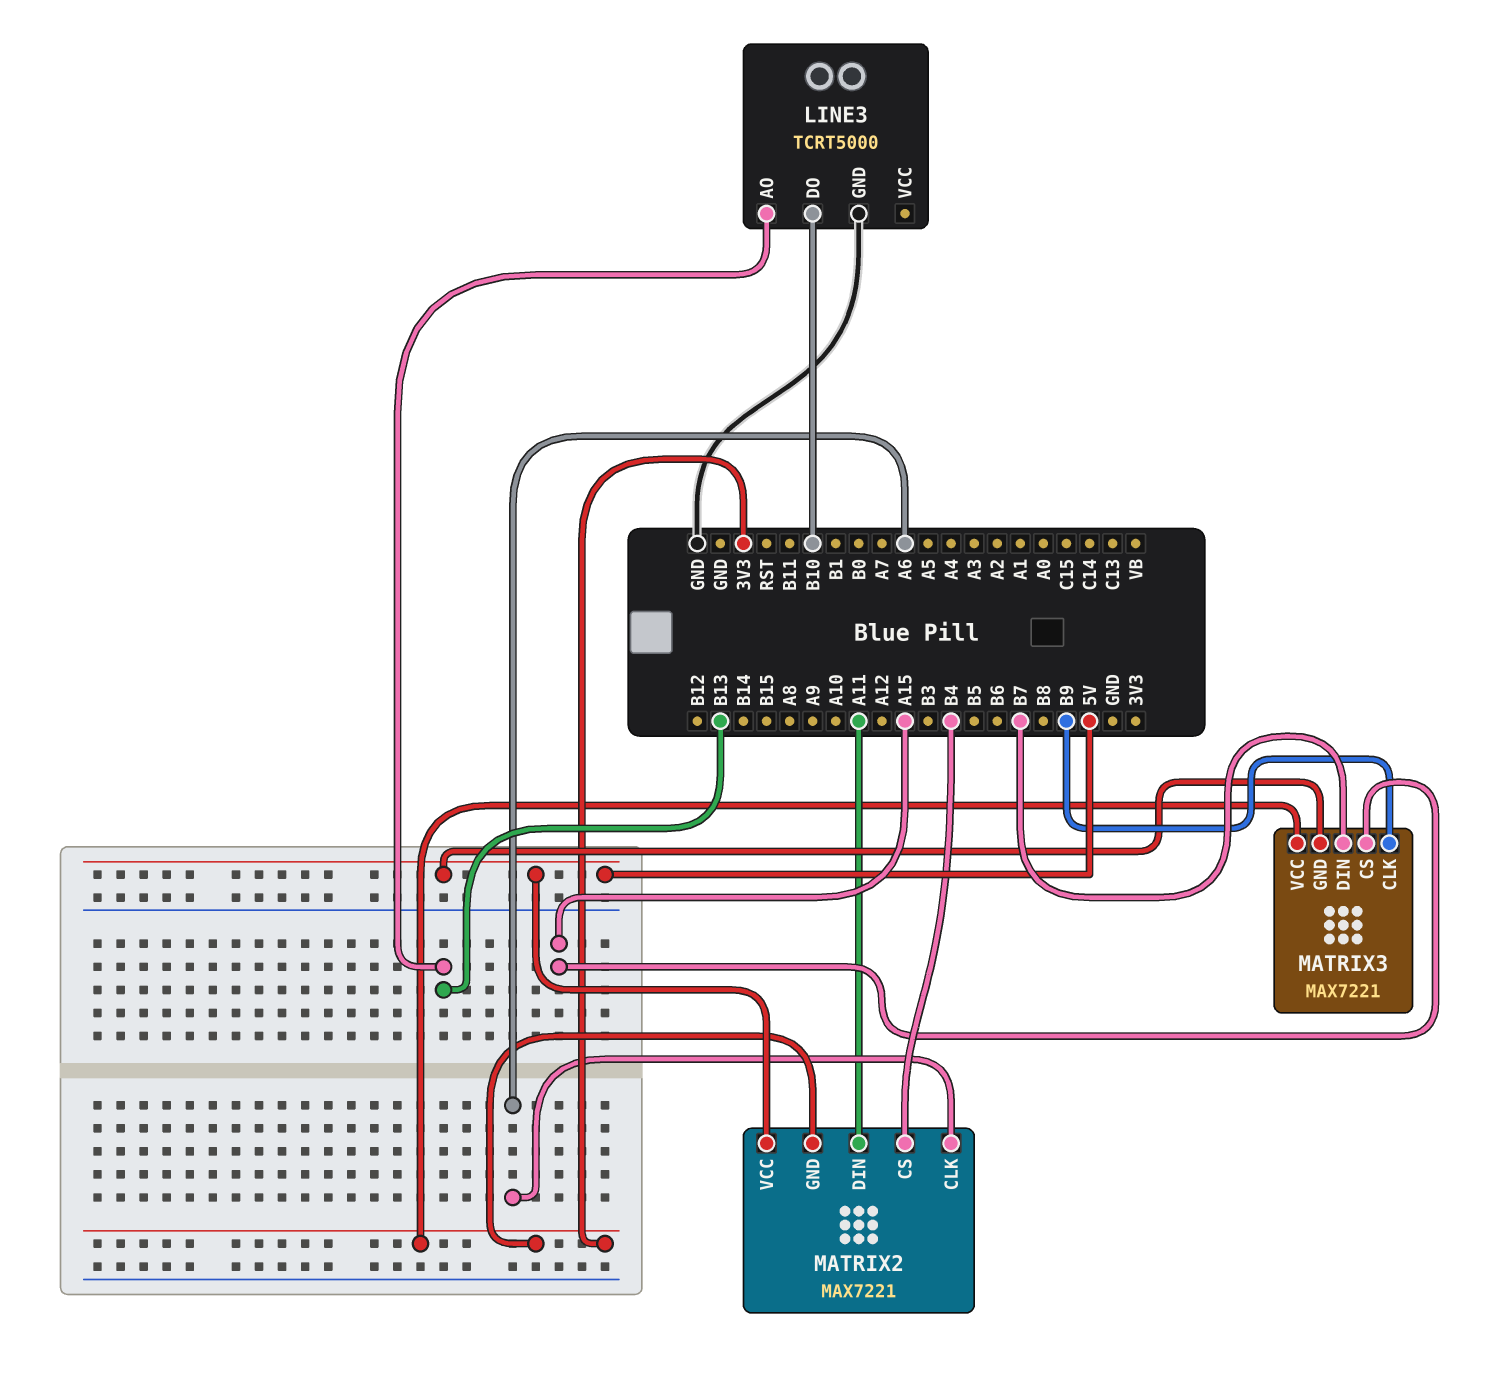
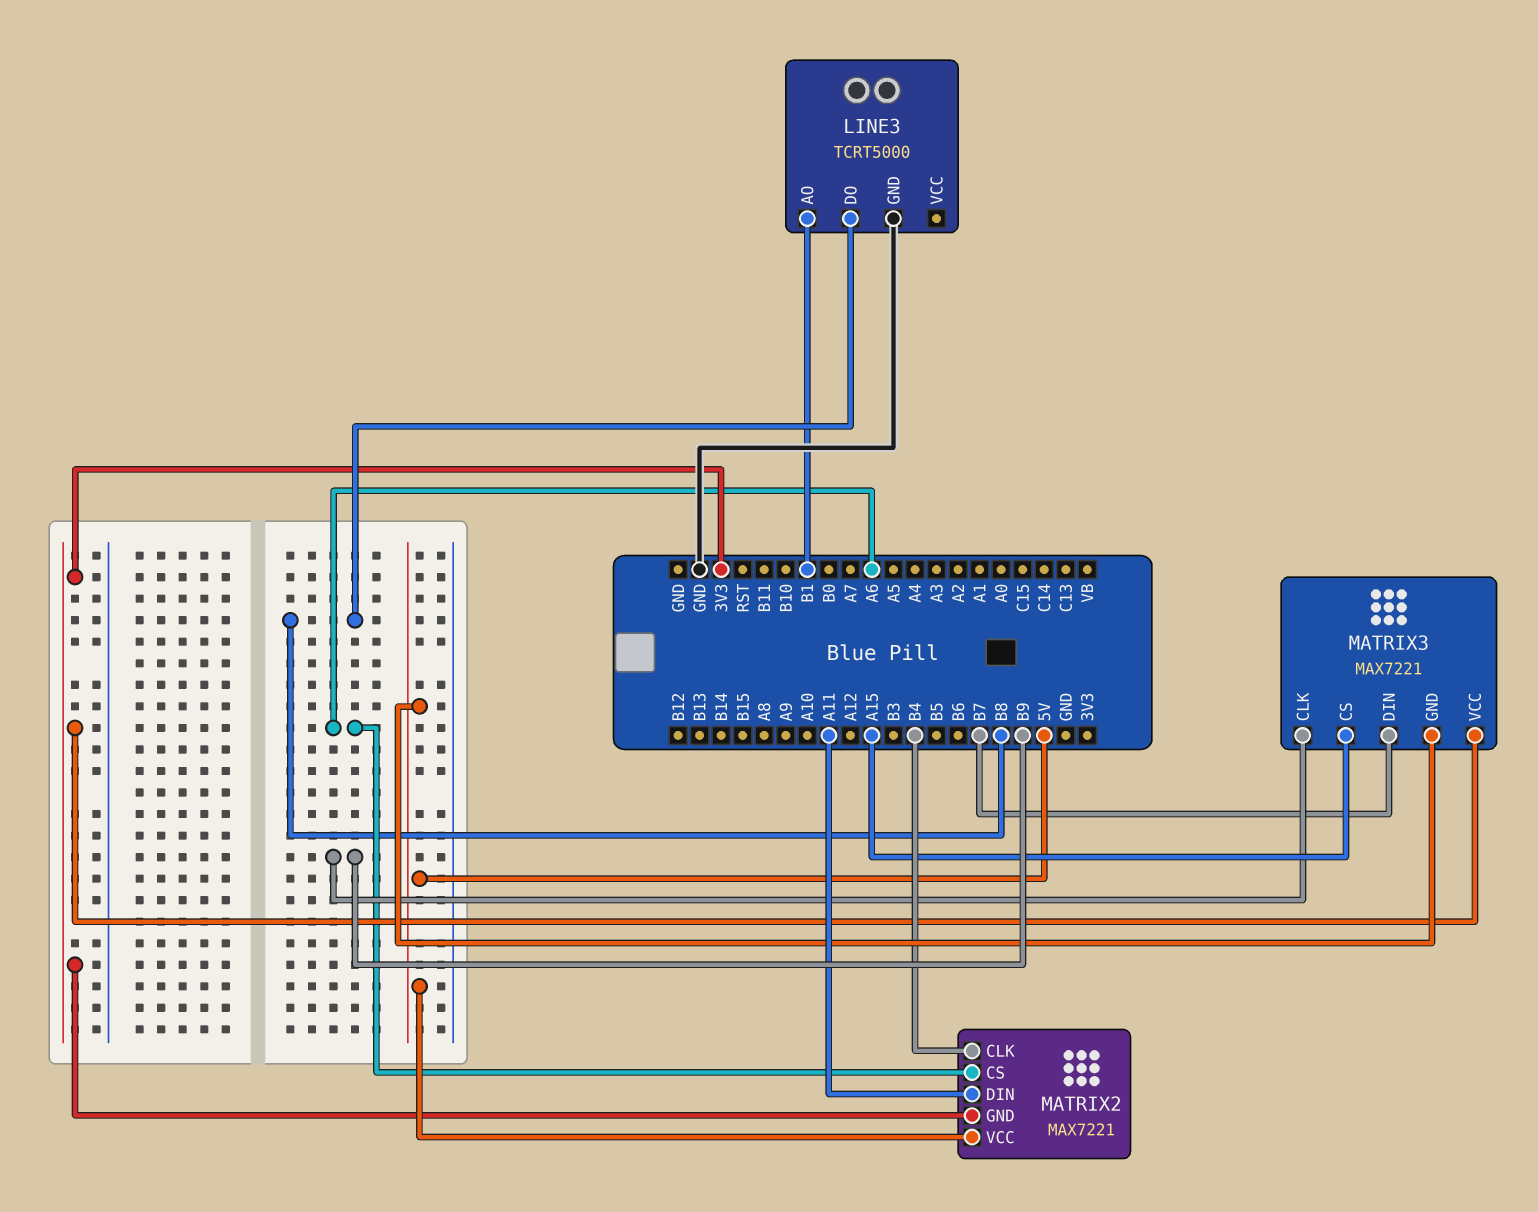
LINE3 pin AO: B13 -> B1
LINE3 pin DO: B10 -> B8
MATRIX2 pin CLK: A6 -> B4
MATRIX2 pin CS: B4 -> A6

